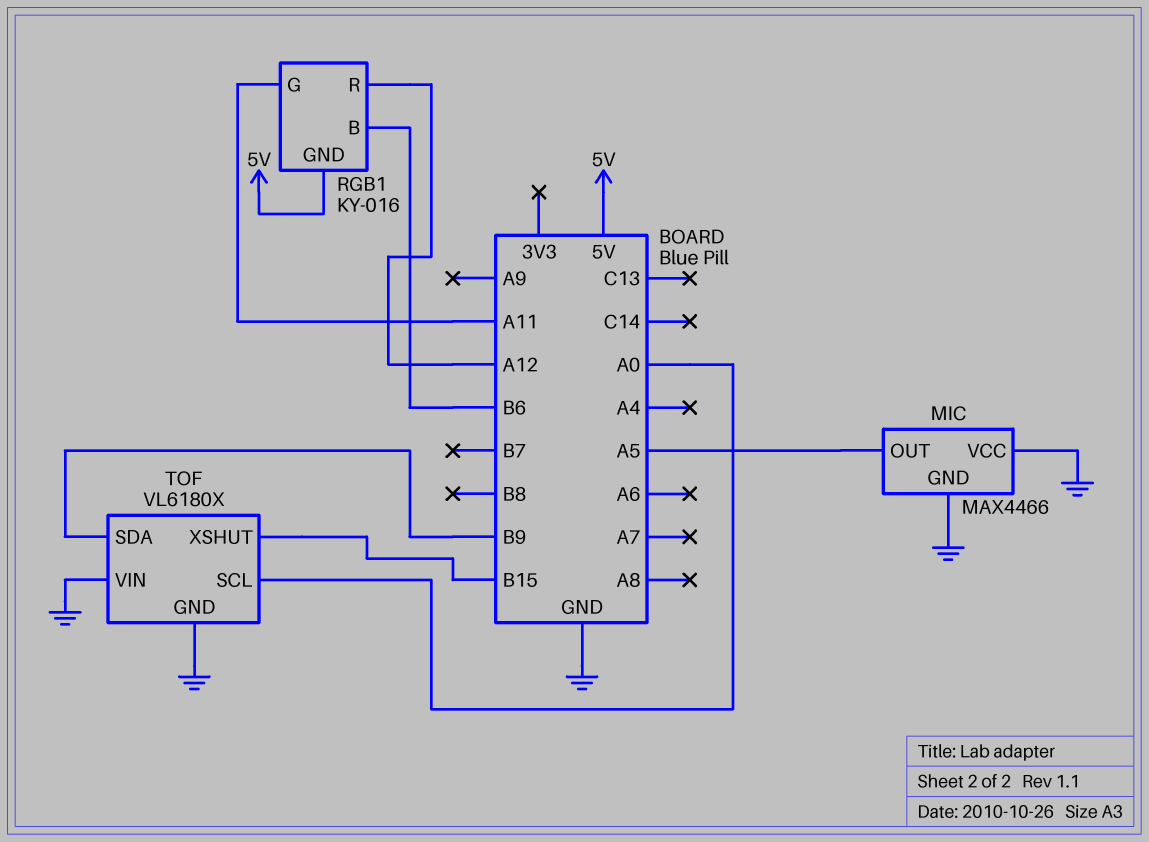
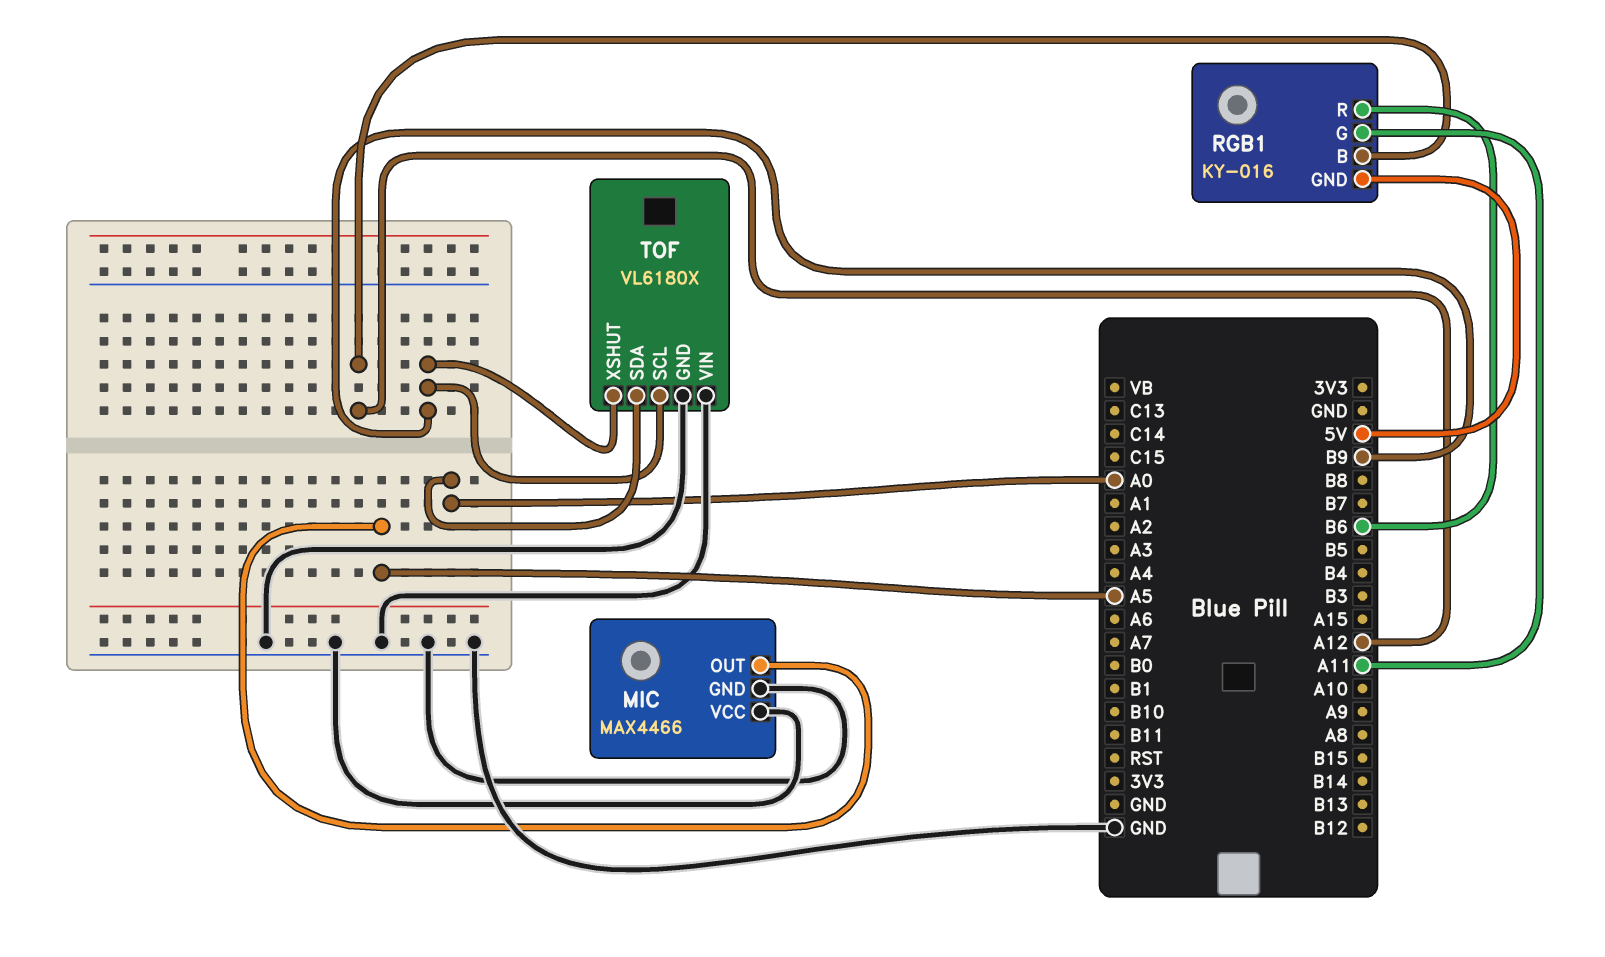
RGB1 pin B: B6 -> A12
RGB1 pin R: A12 -> B6
TOF pin SCL: A0 -> B9
TOF pin SDA: B9 -> A0
TOF pin XSHUT: B15 -> B9

